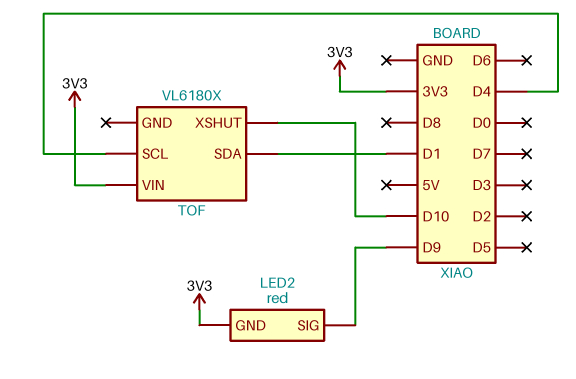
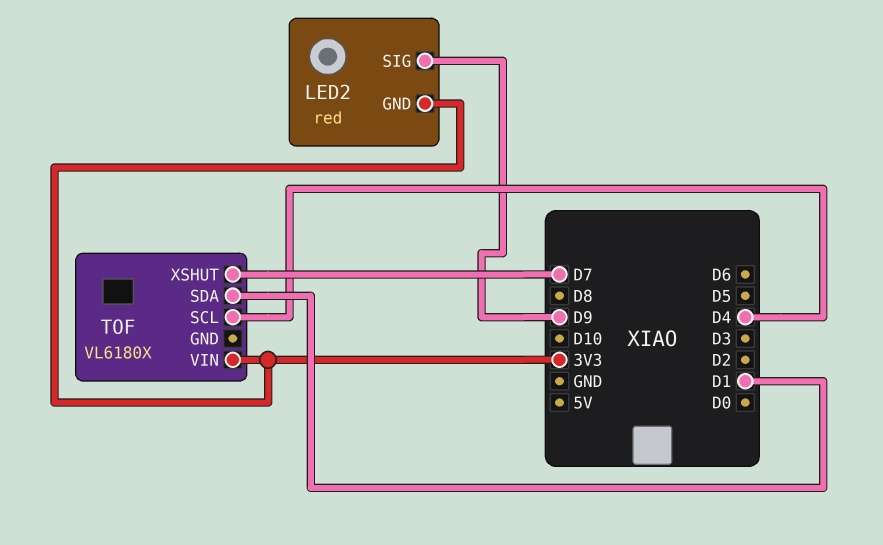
TOF pin XSHUT: D10 -> D7

